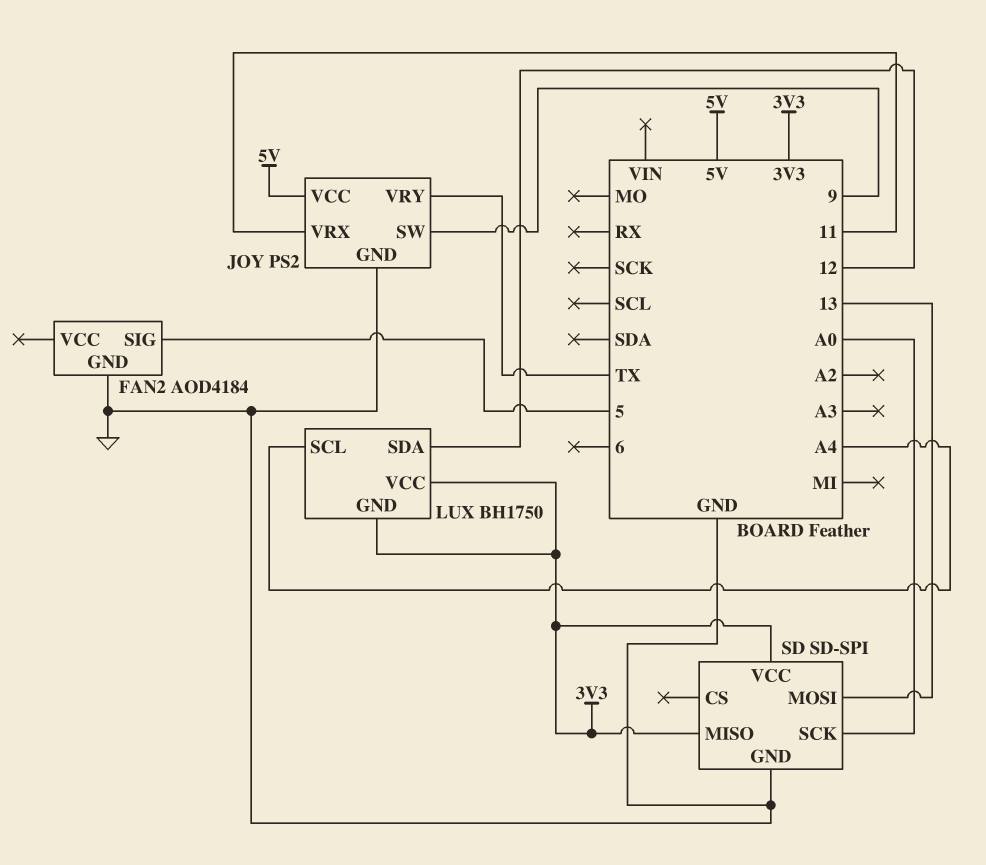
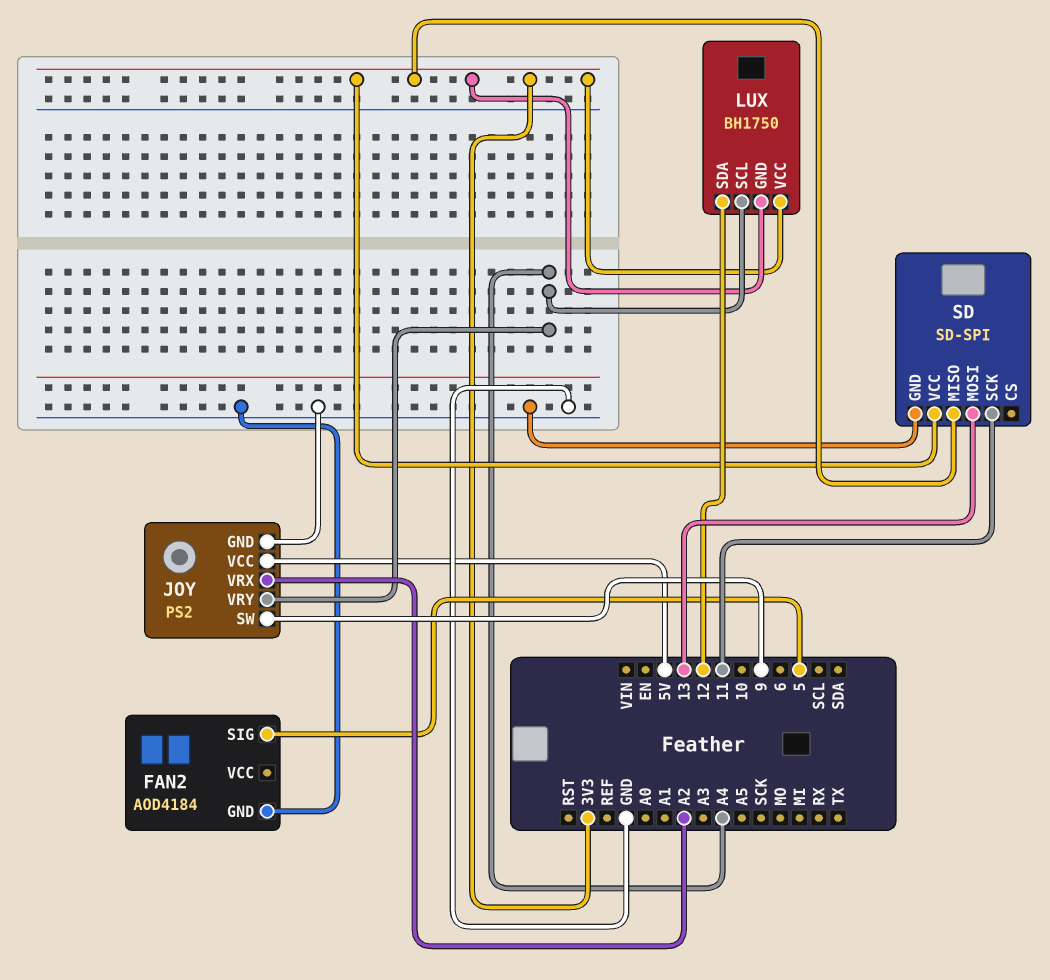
JOY pin VRX: 11 -> A2
JOY pin VRY: TX -> A4
SD pin SCK: A0 -> 11

